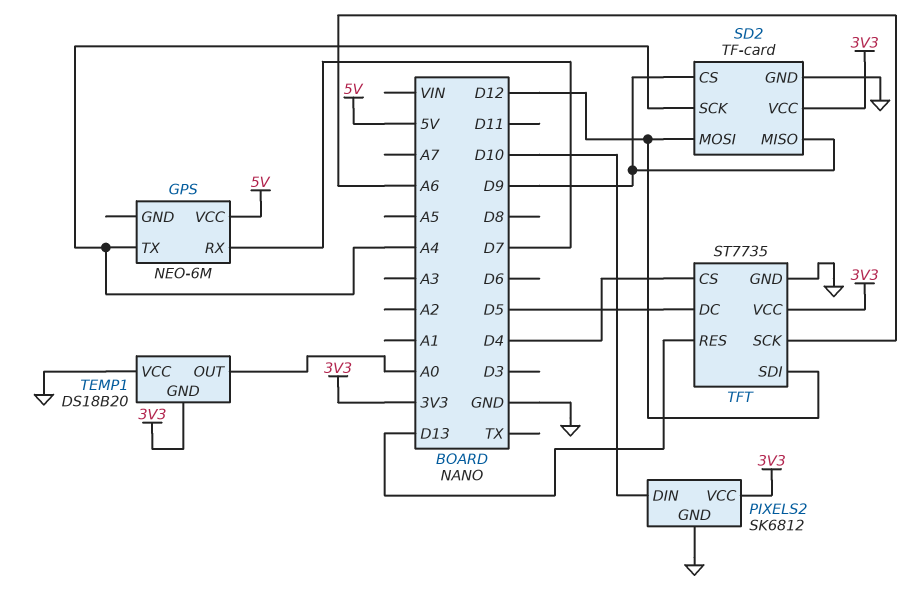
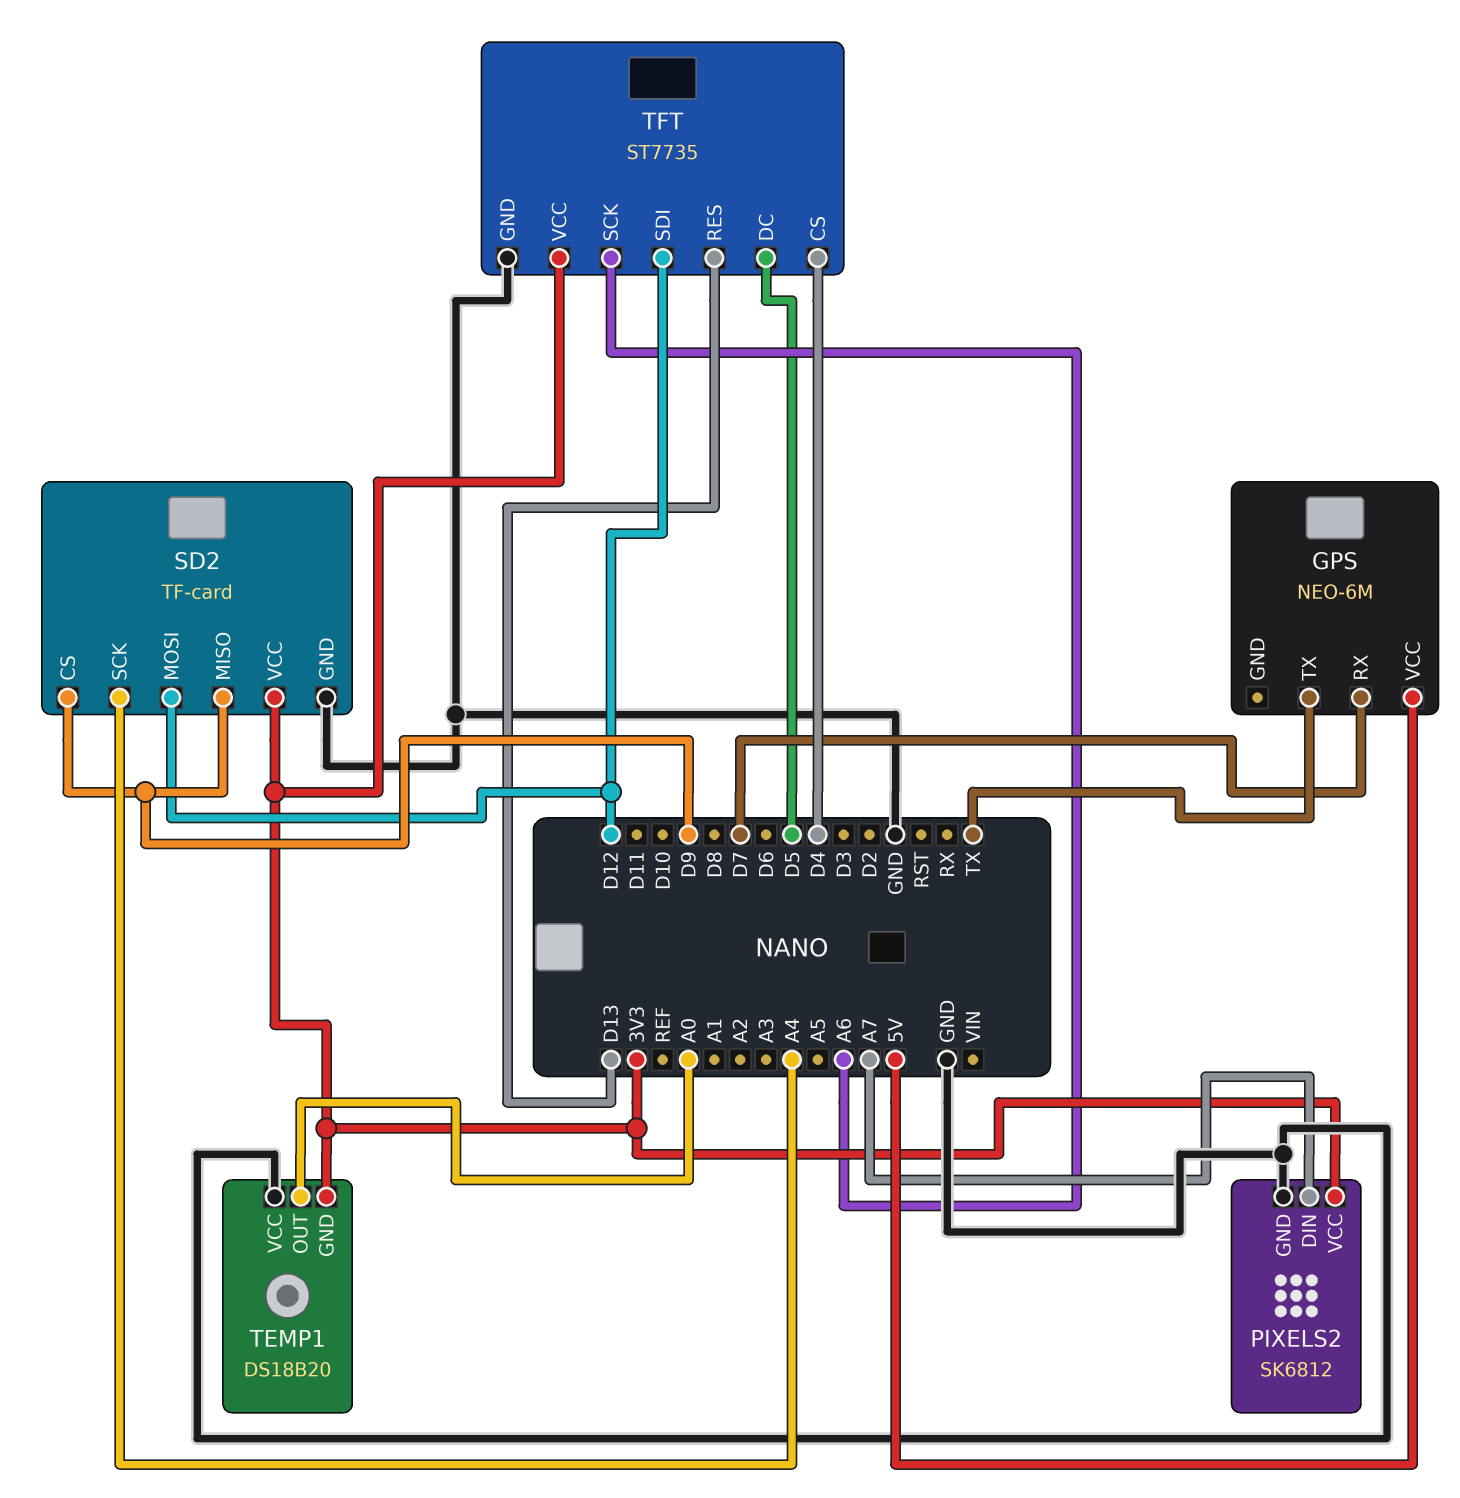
GPS pin TX: A4 -> TX
PIXELS2 pin DIN: D10 -> A7

